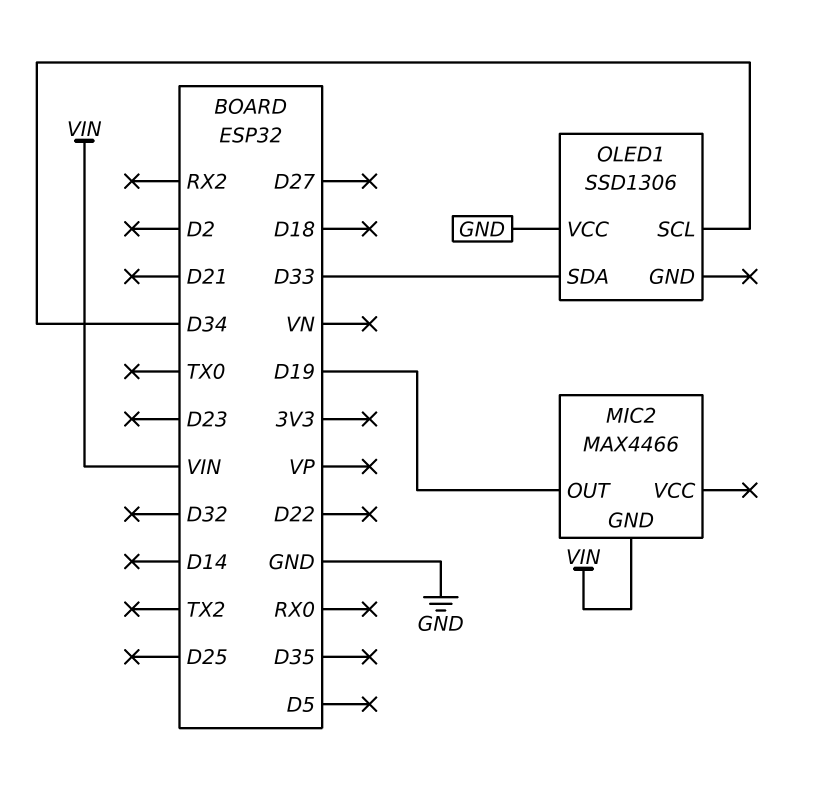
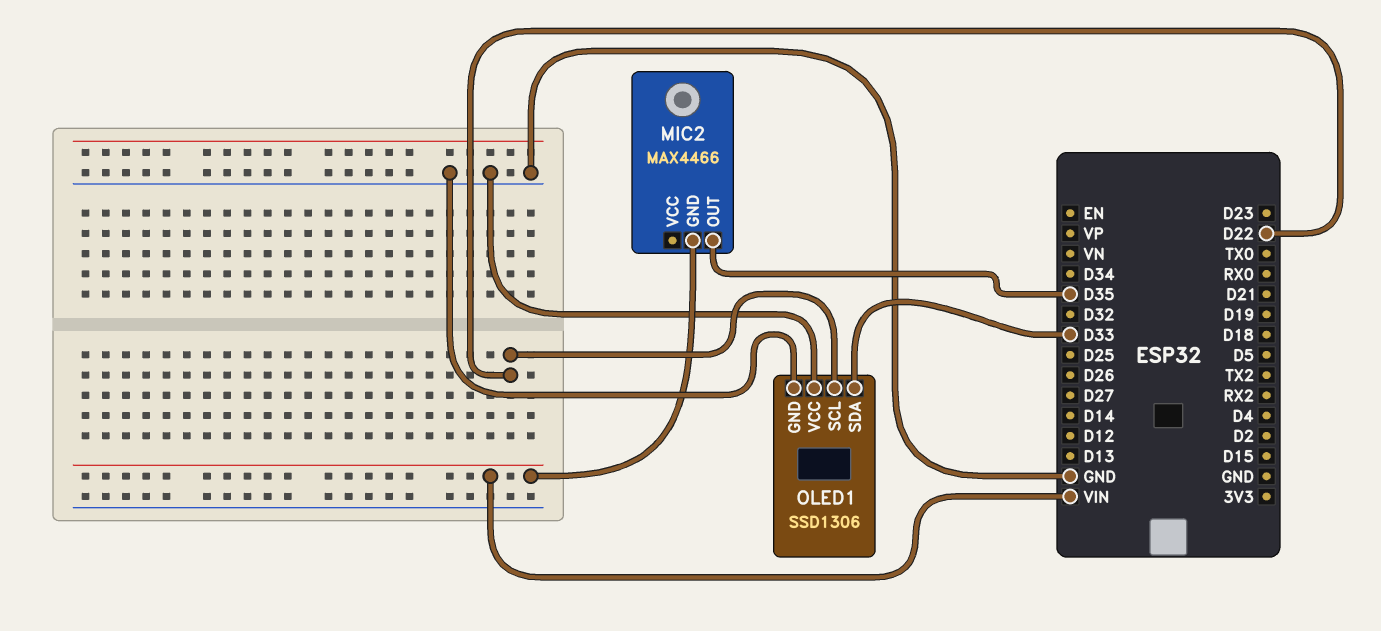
MIC2 pin OUT: D19 -> D35
OLED1 pin GND: none -> GND
OLED1 pin SCL: D34 -> D22

